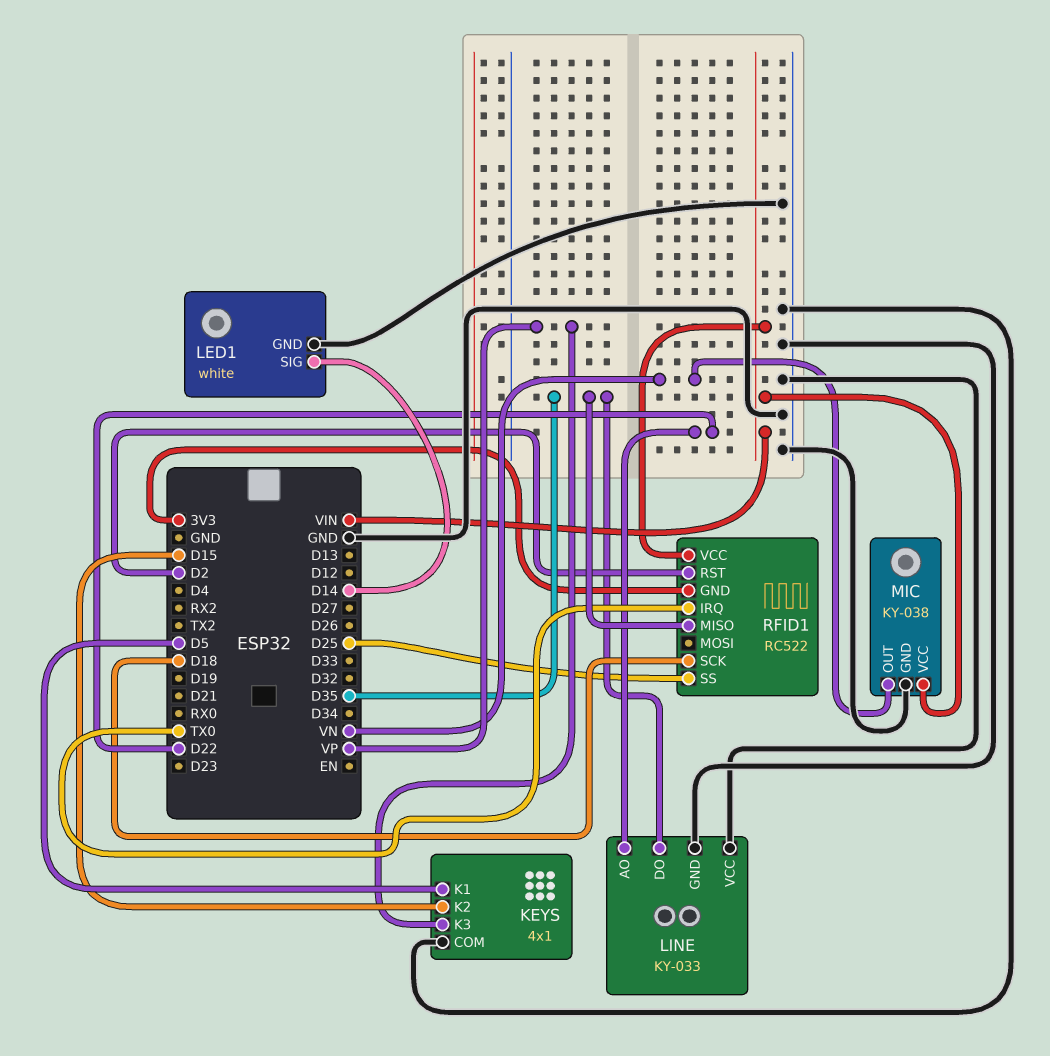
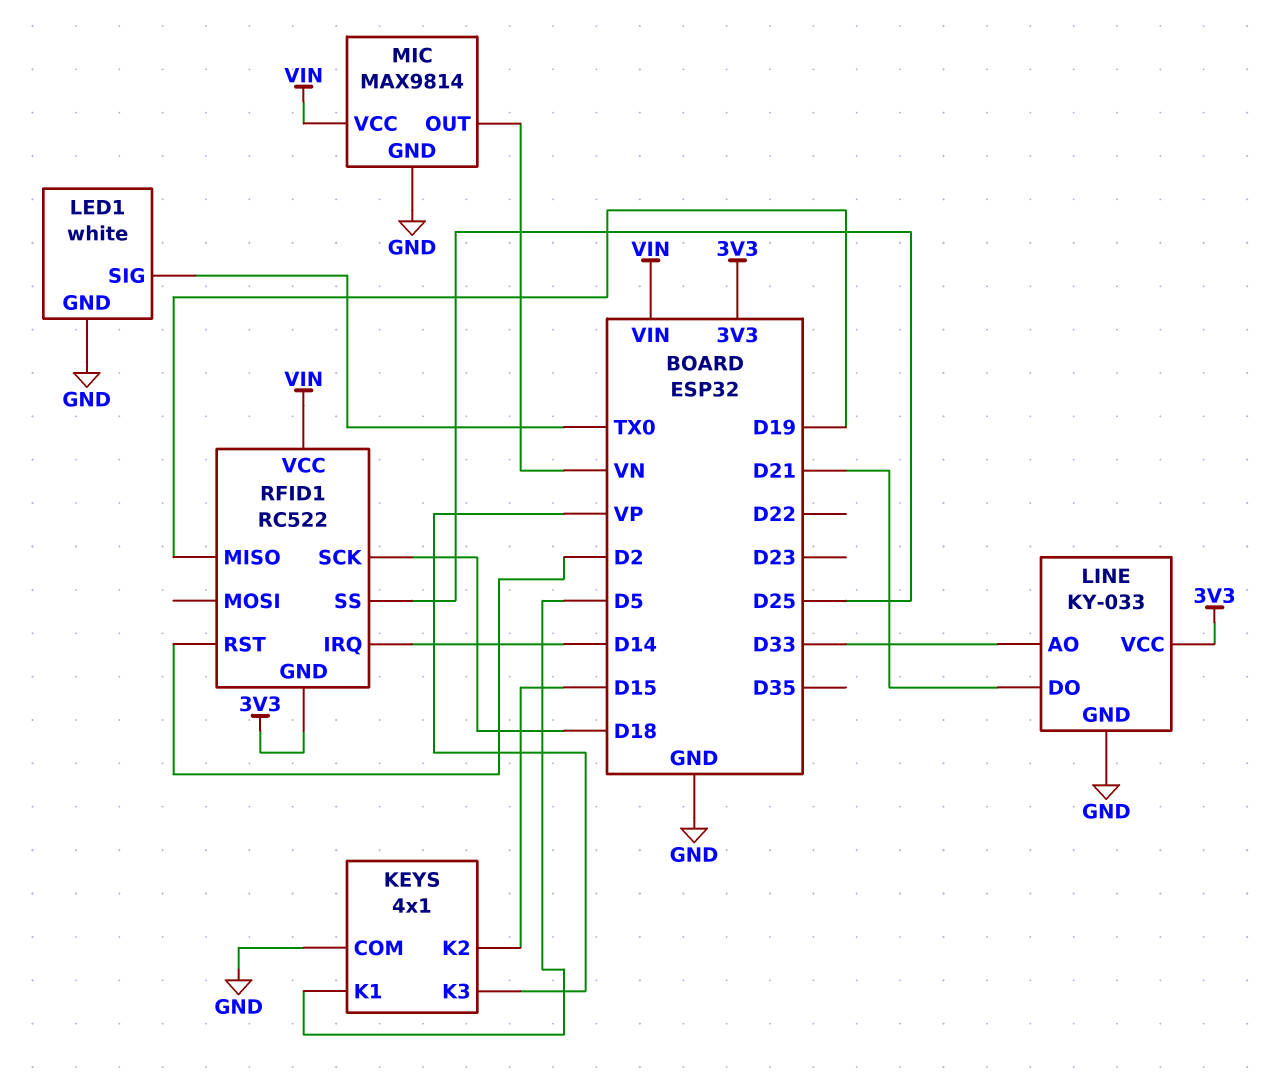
LED1 pin SIG: D14 -> TX0
LINE pin AO: D22 -> D33
LINE pin DO: D35 -> D21
LINE pin VCC: GND -> 3V3
MIC: KY-038 -> MAX9814
RFID1 pin IRQ: TX0 -> D14
RFID1 pin MISO: D35 -> D19

